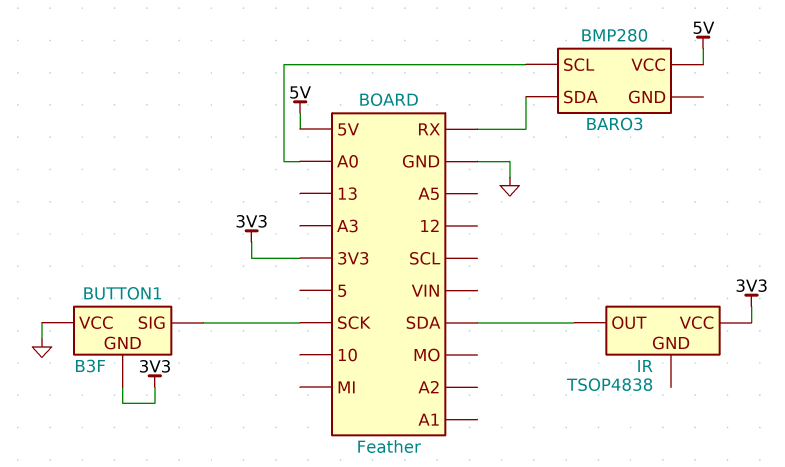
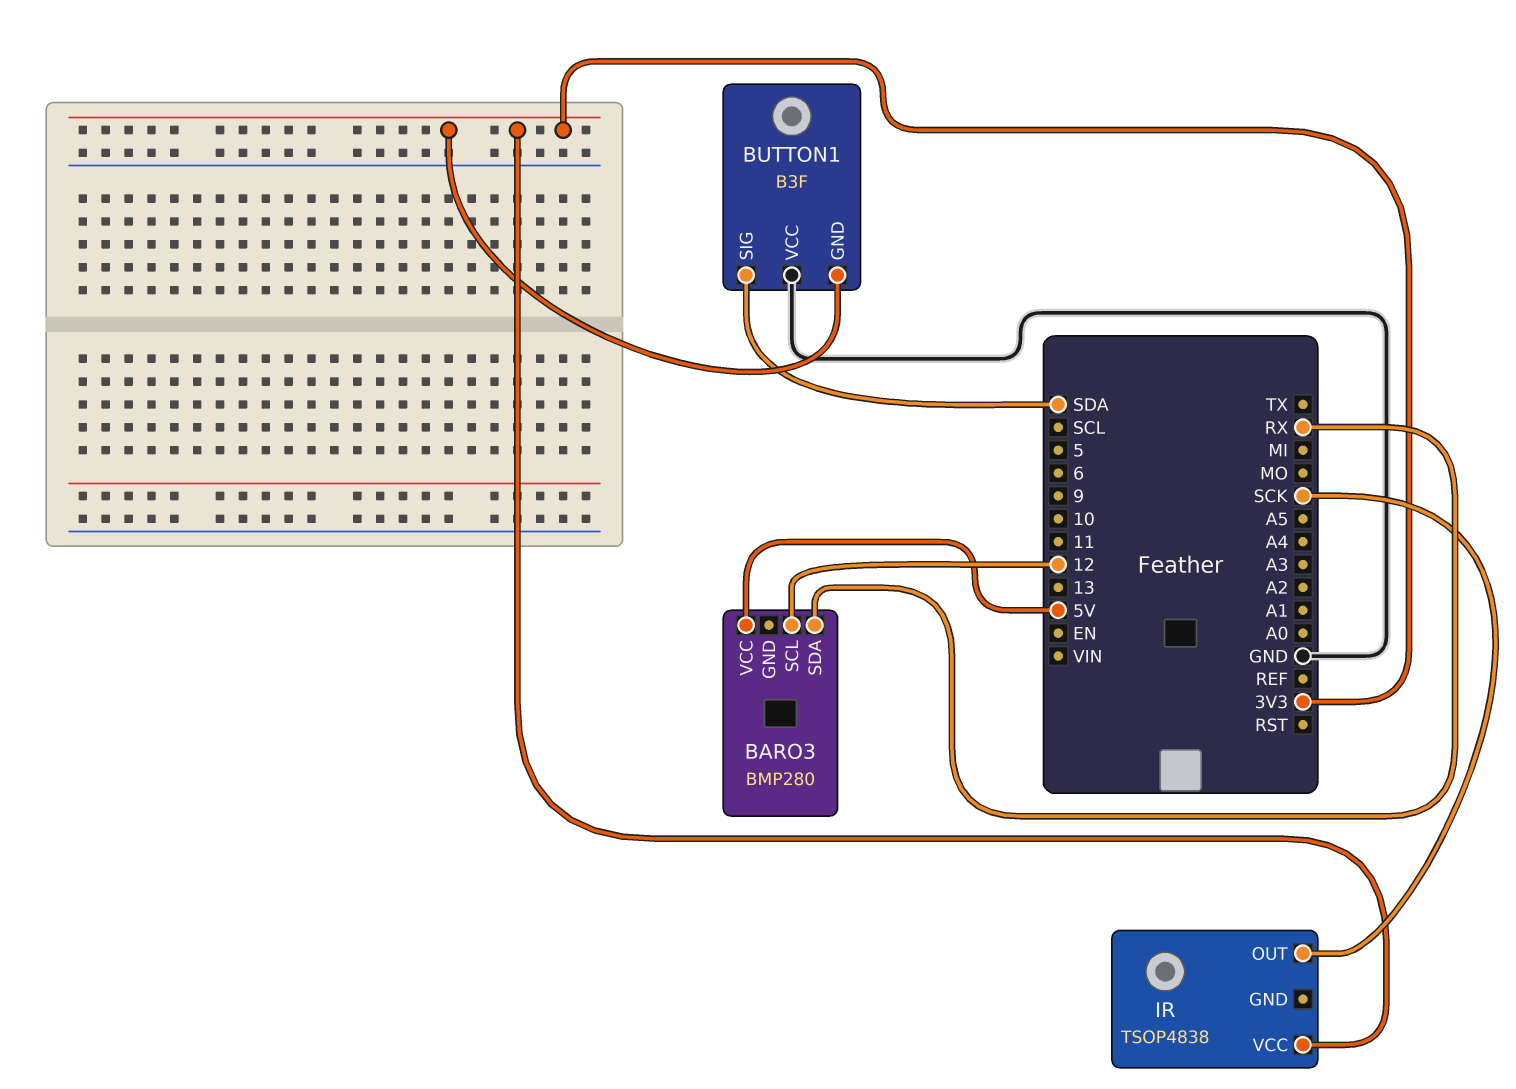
BARO3 pin SCL: A0 -> 12
BUTTON1 pin SIG: SCK -> SDA
IR pin OUT: SDA -> SCK

